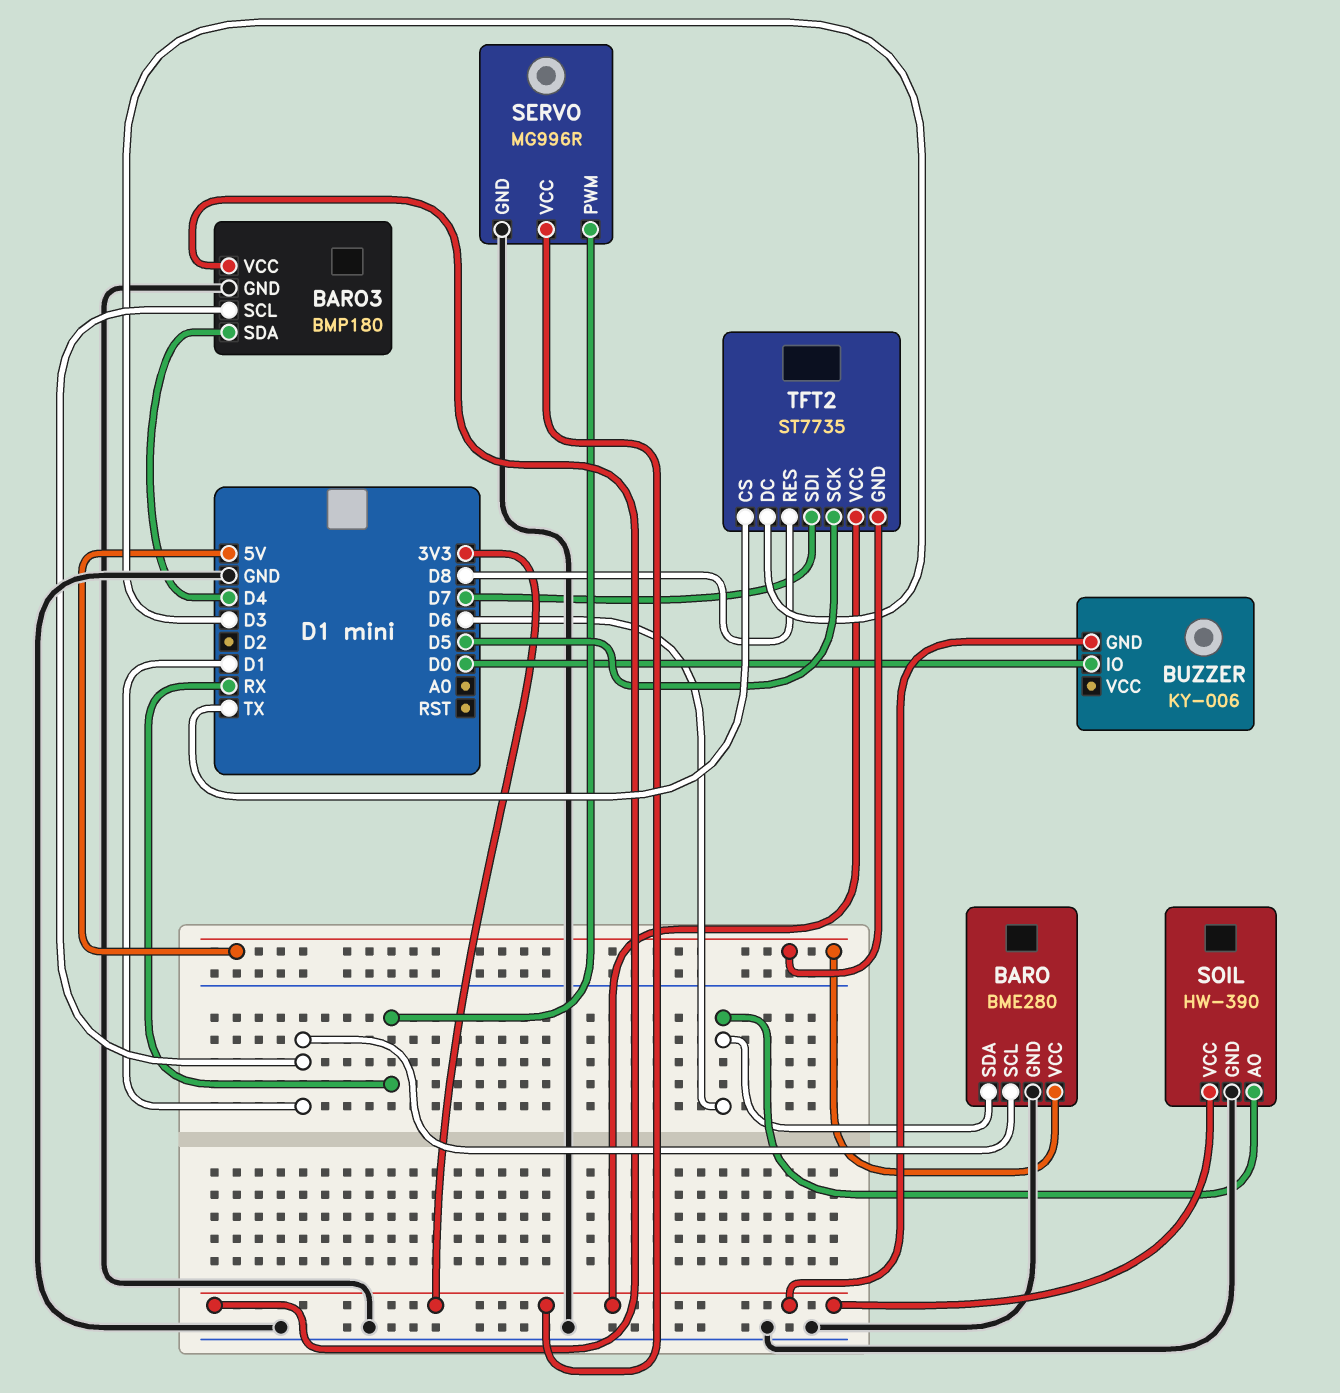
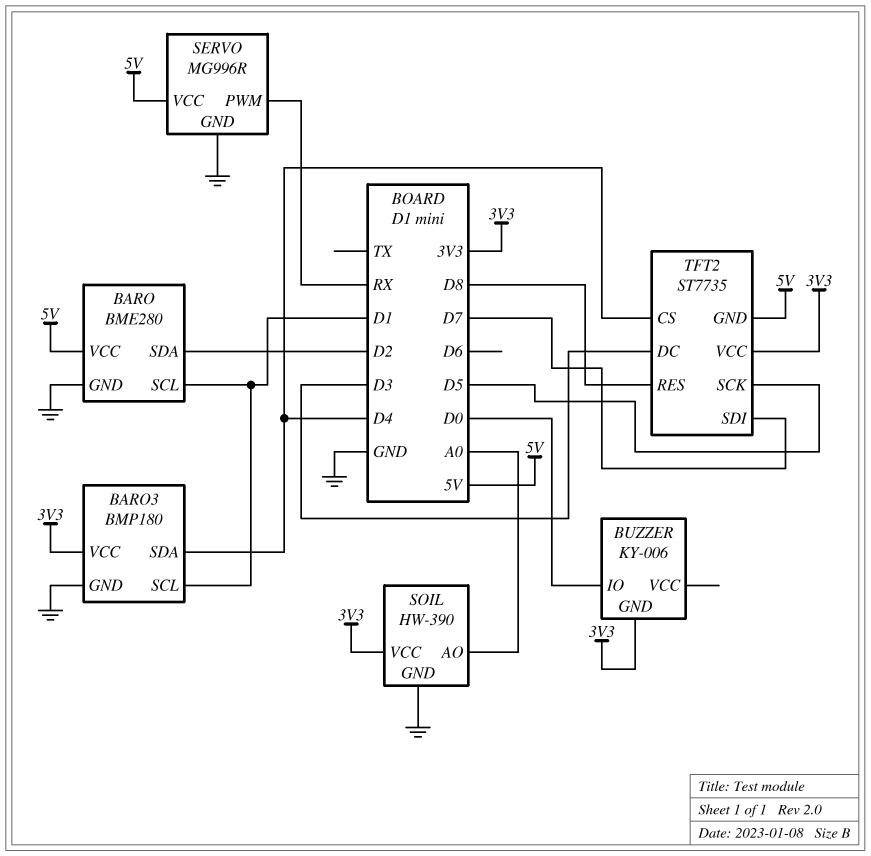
BARO pin SDA: D6 -> D2
SERVO pin VCC: 3V3 -> 5V
SOIL pin AO: D6 -> A0
TFT2 pin CS: TX -> D4

